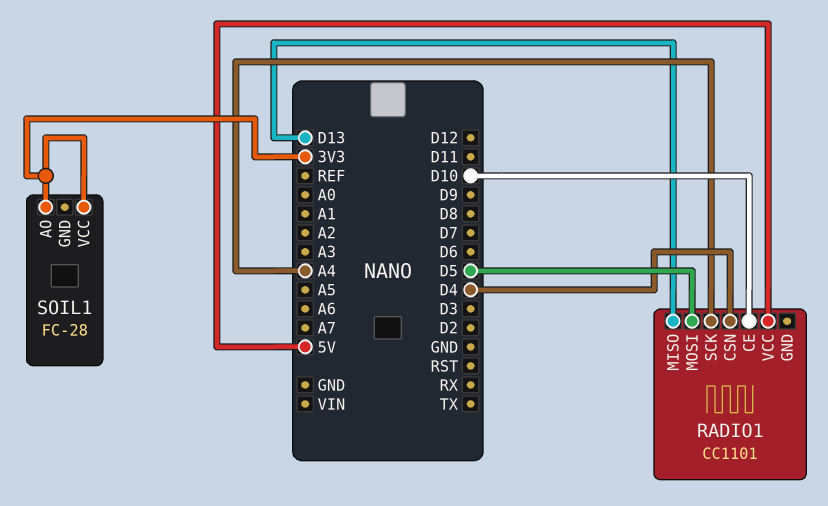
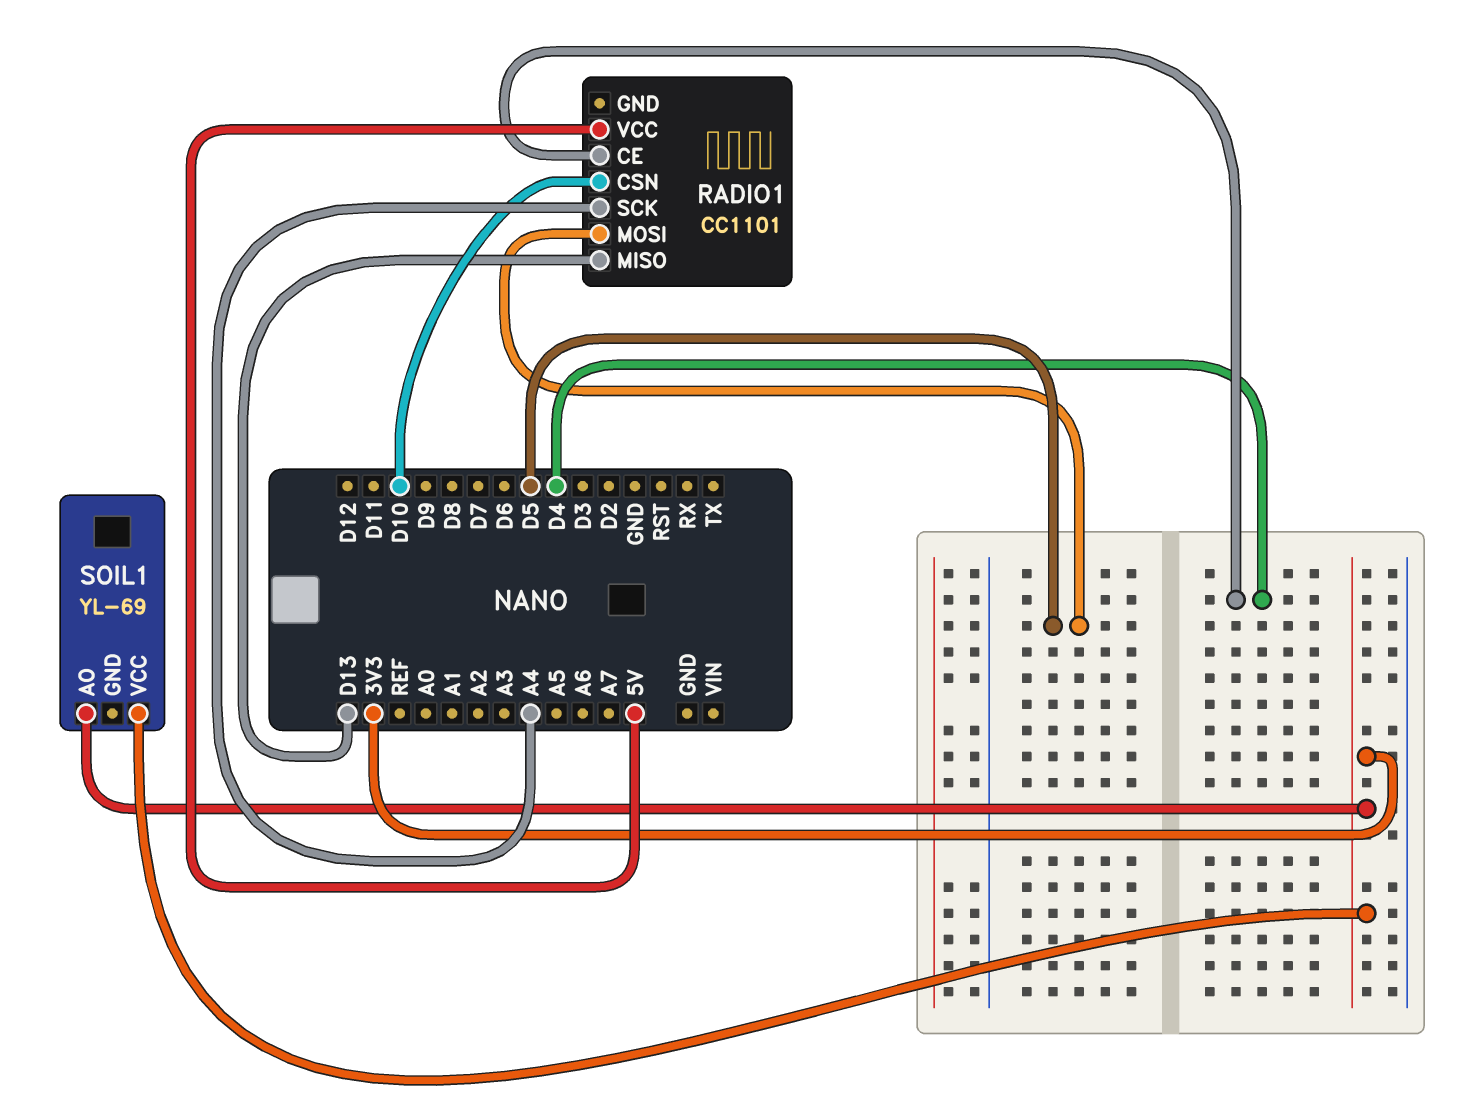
RADIO1 pin CE: D10 -> D4
RADIO1 pin CSN: D4 -> D10
SOIL1: FC-28 -> YL-69

